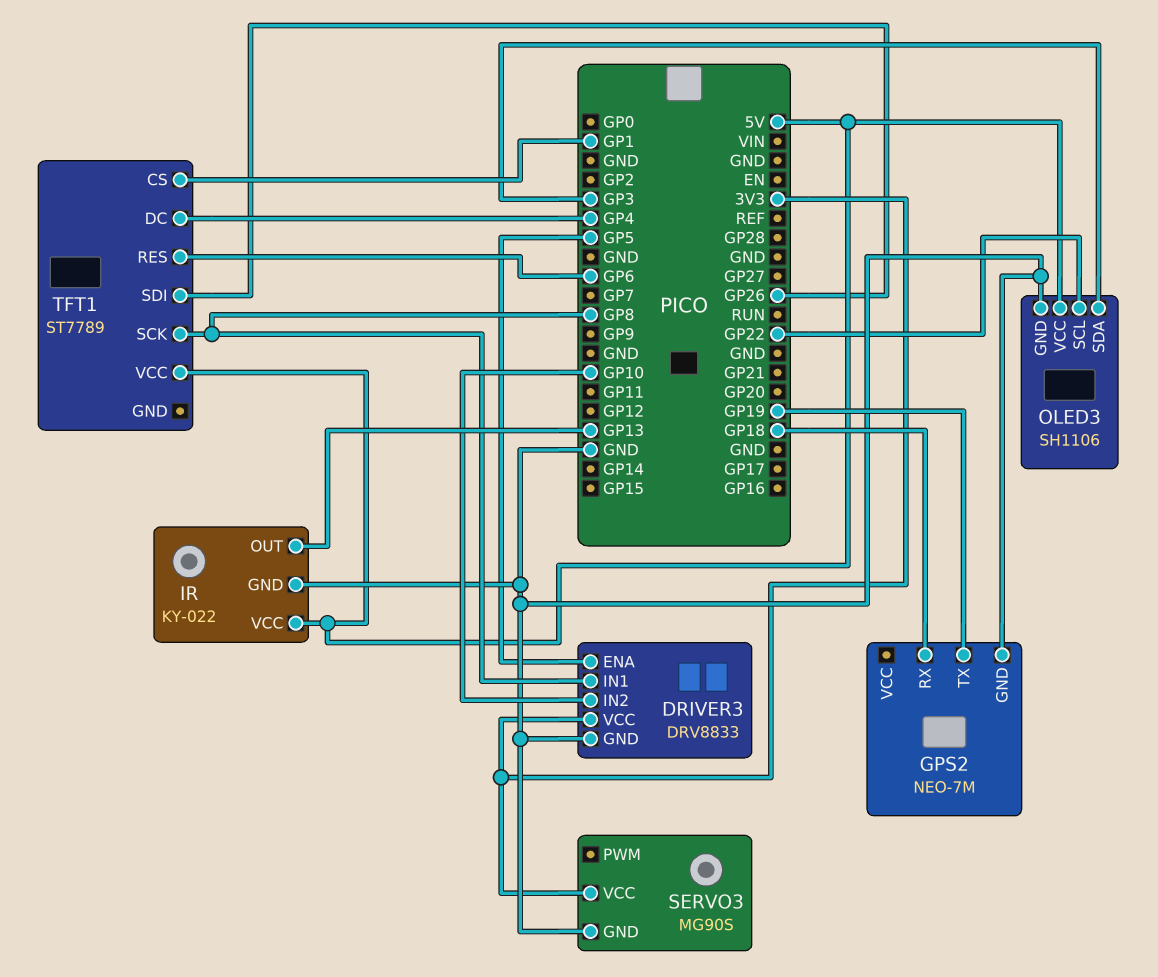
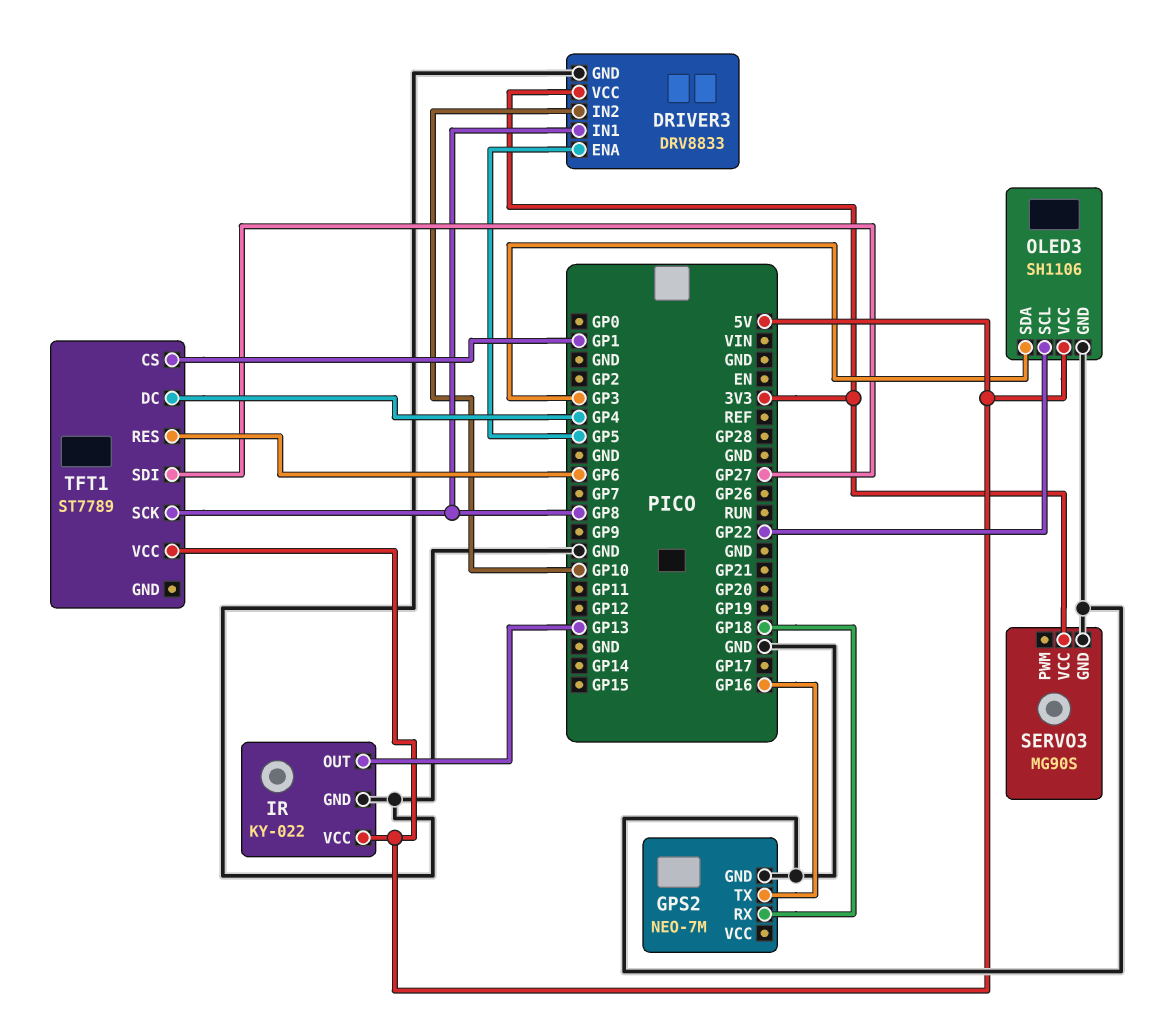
GPS2 pin TX: GP19 -> GP16
TFT1 pin SDI: GP26 -> GP27

